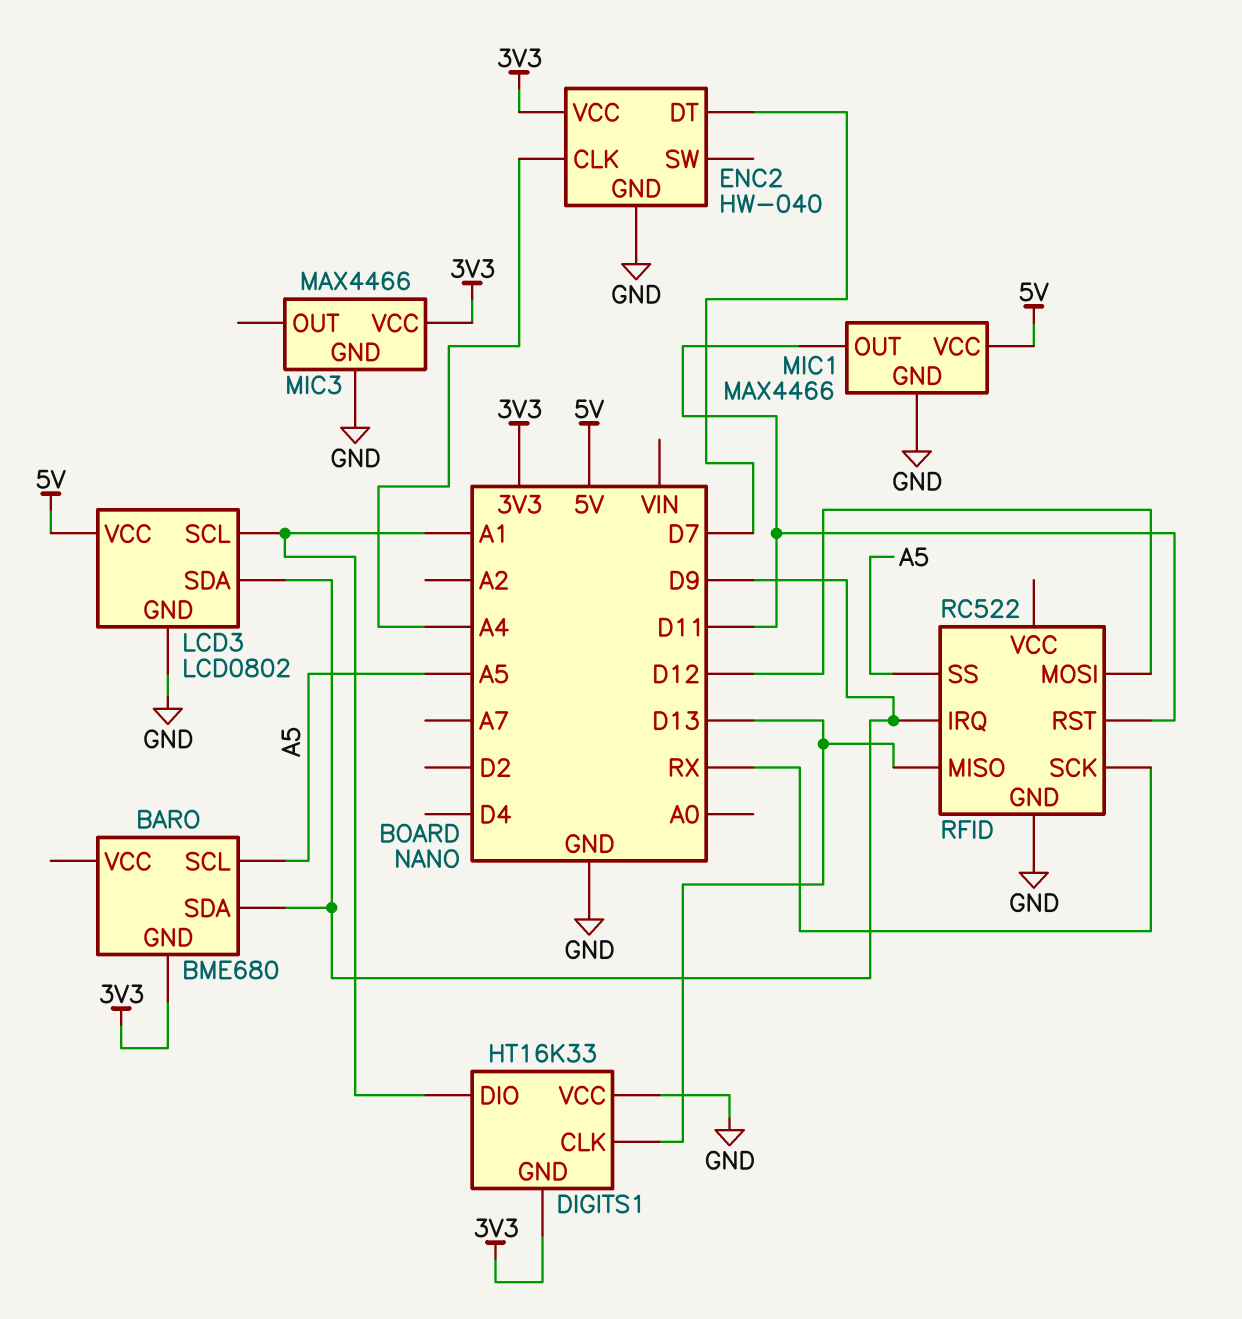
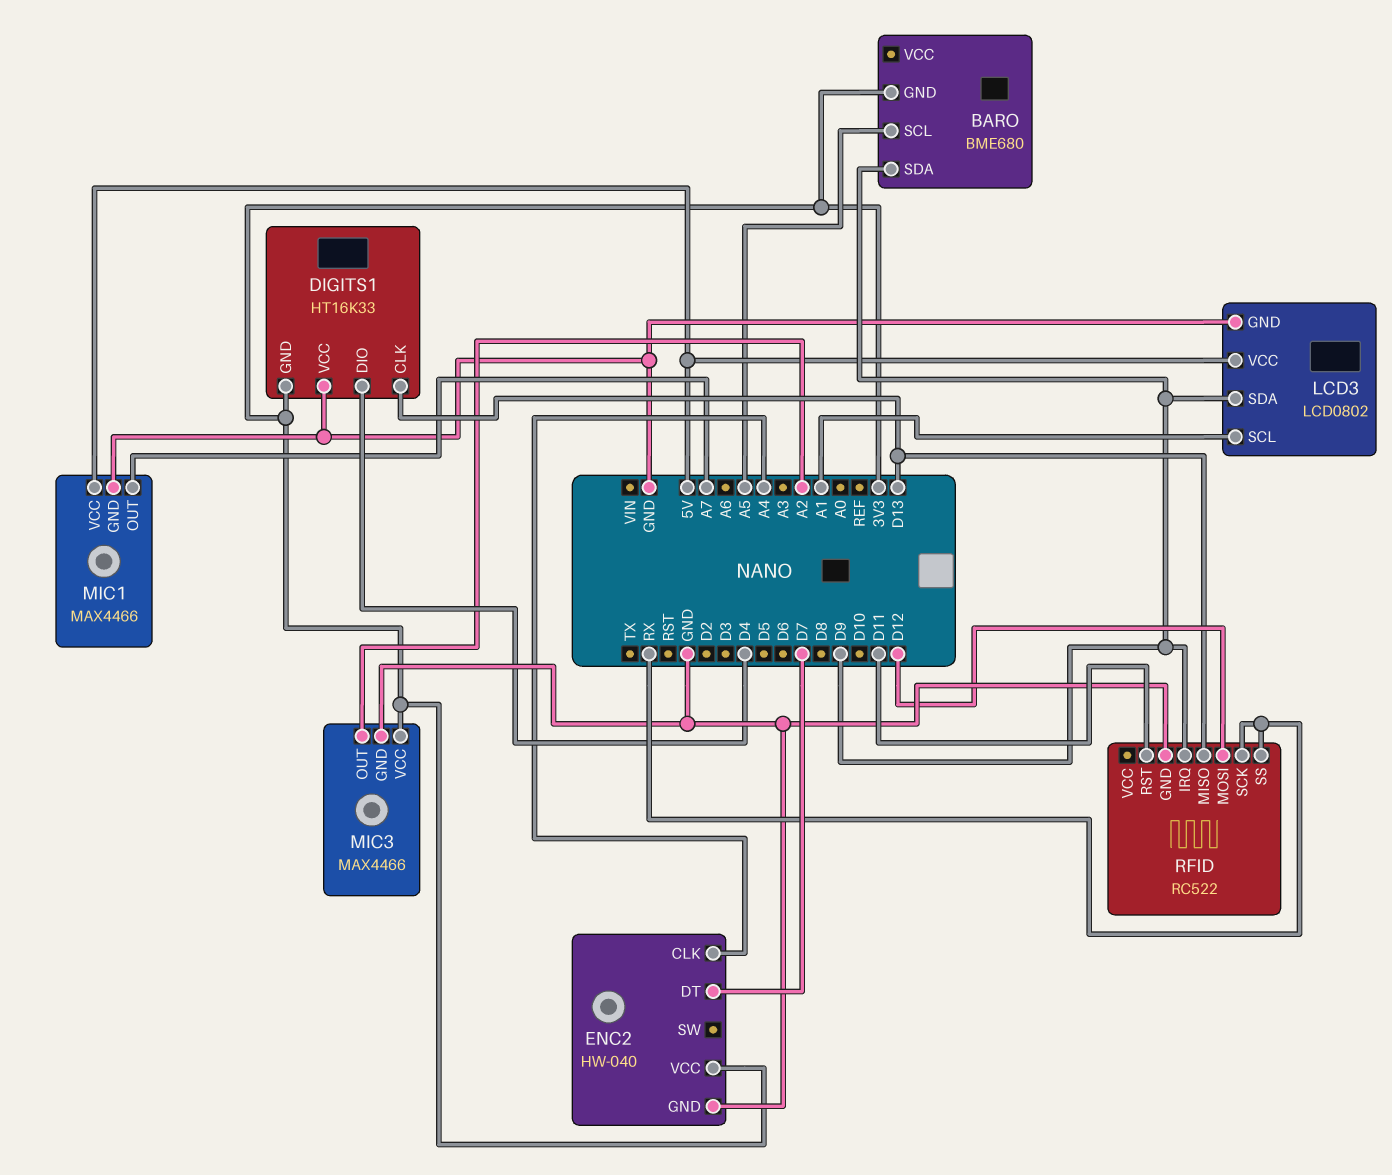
DIGITS1 pin DIO: A1 -> D4
MIC1 pin OUT: D11 -> A7
MIC3 pin OUT: none -> A2
RFID pin SS: A5 -> RX

